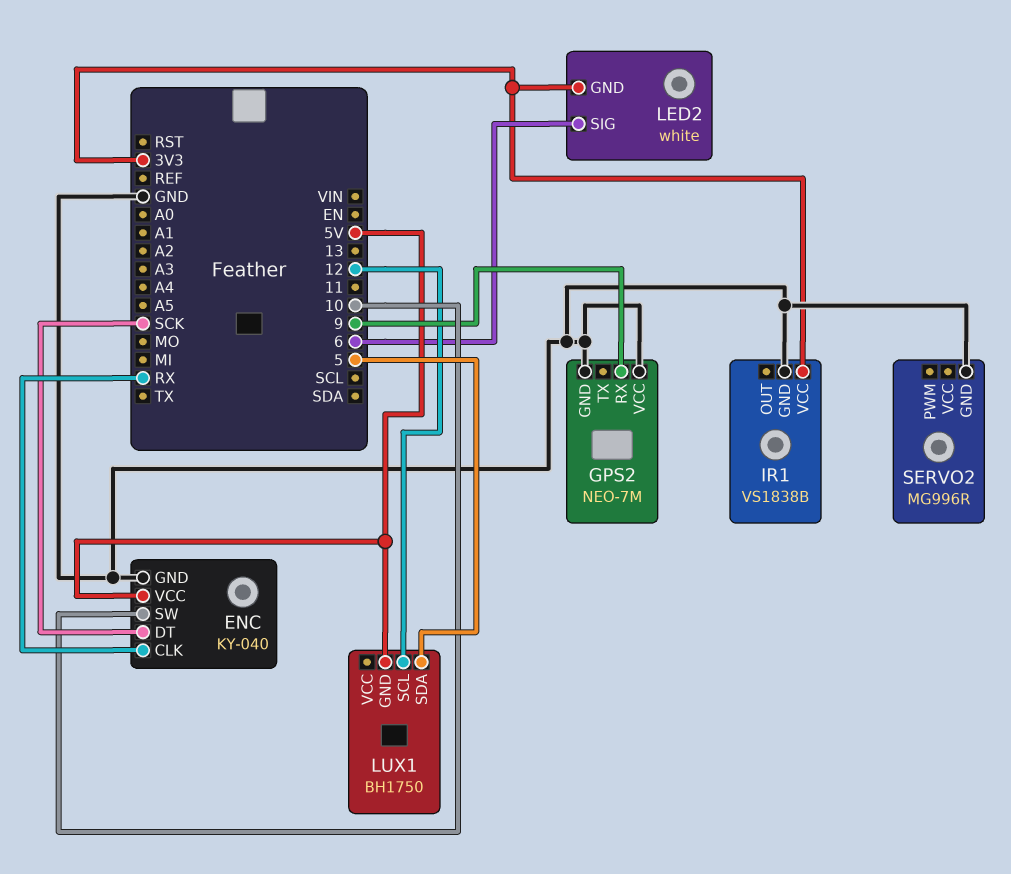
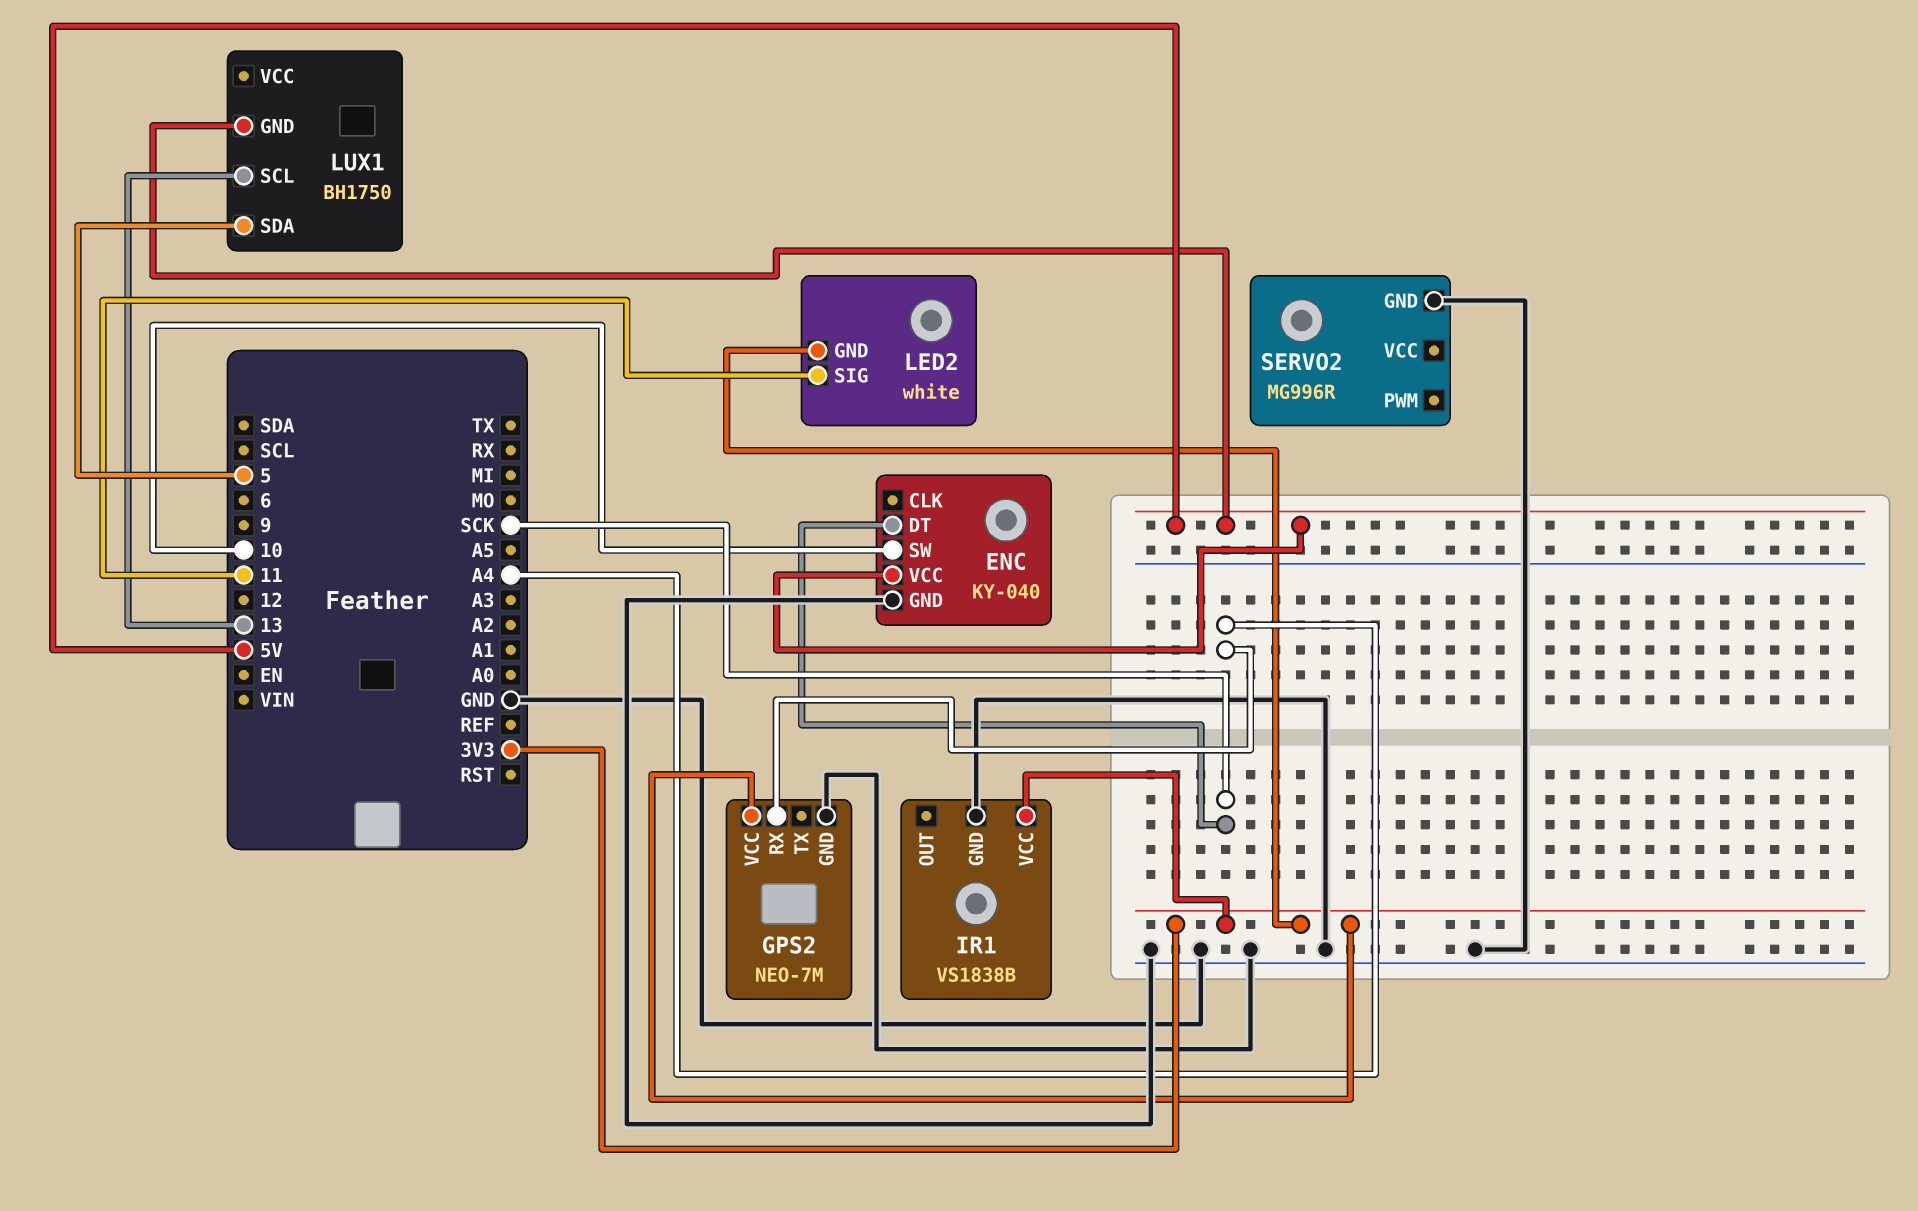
ENC pin CLK: RX -> none
GPS2 pin RX: 9 -> A4
GPS2 pin VCC: GND -> 3V3
LED2 pin SIG: 6 -> 11
LUX1 pin SCL: 12 -> 13

